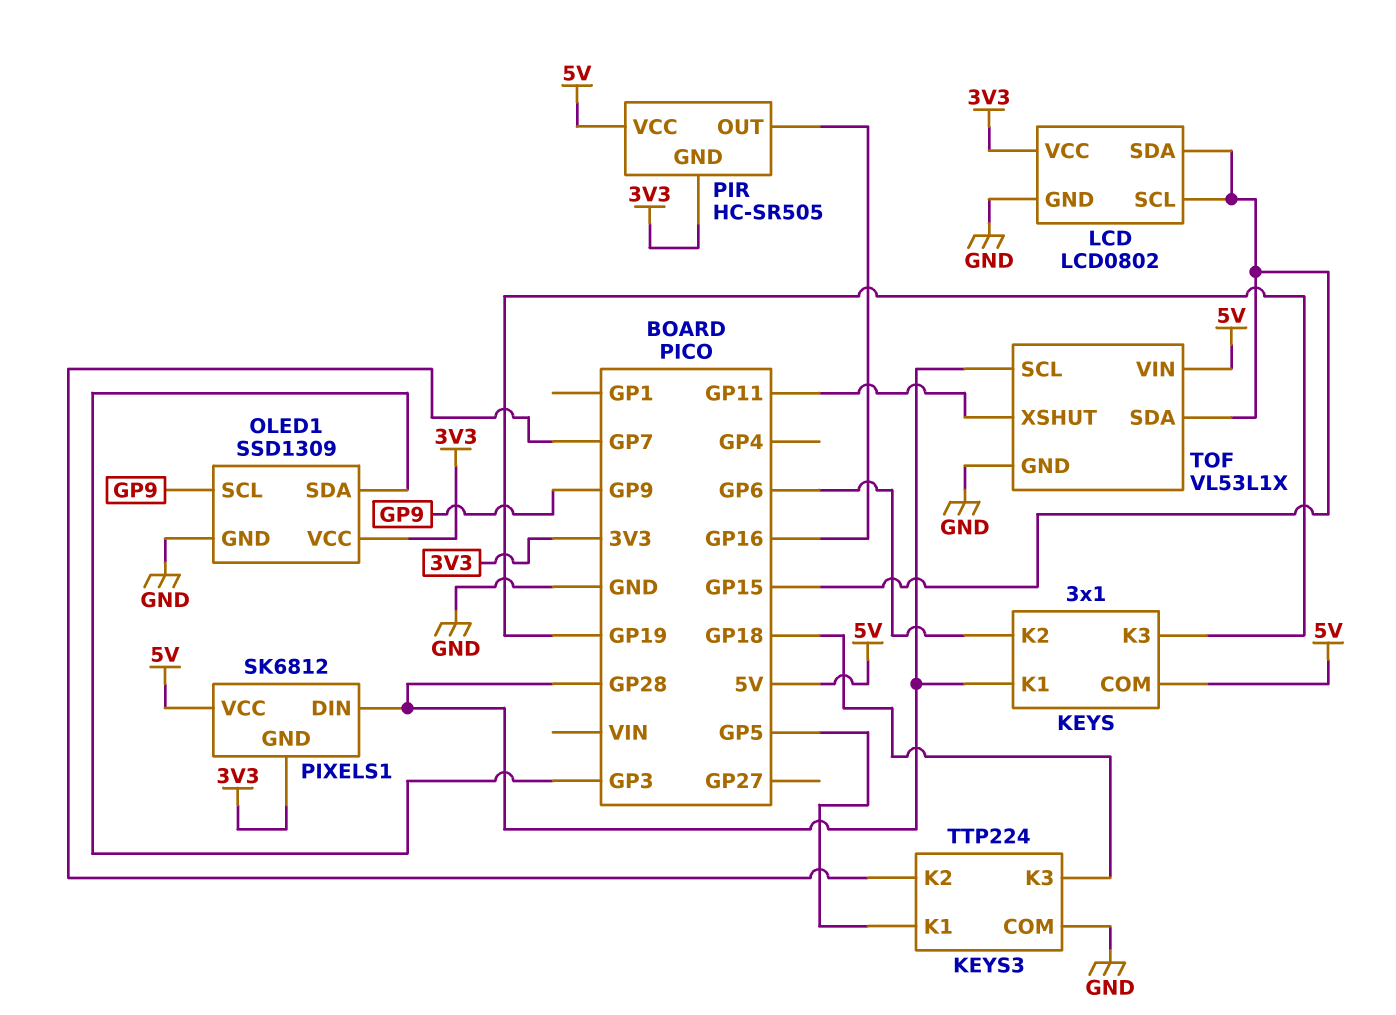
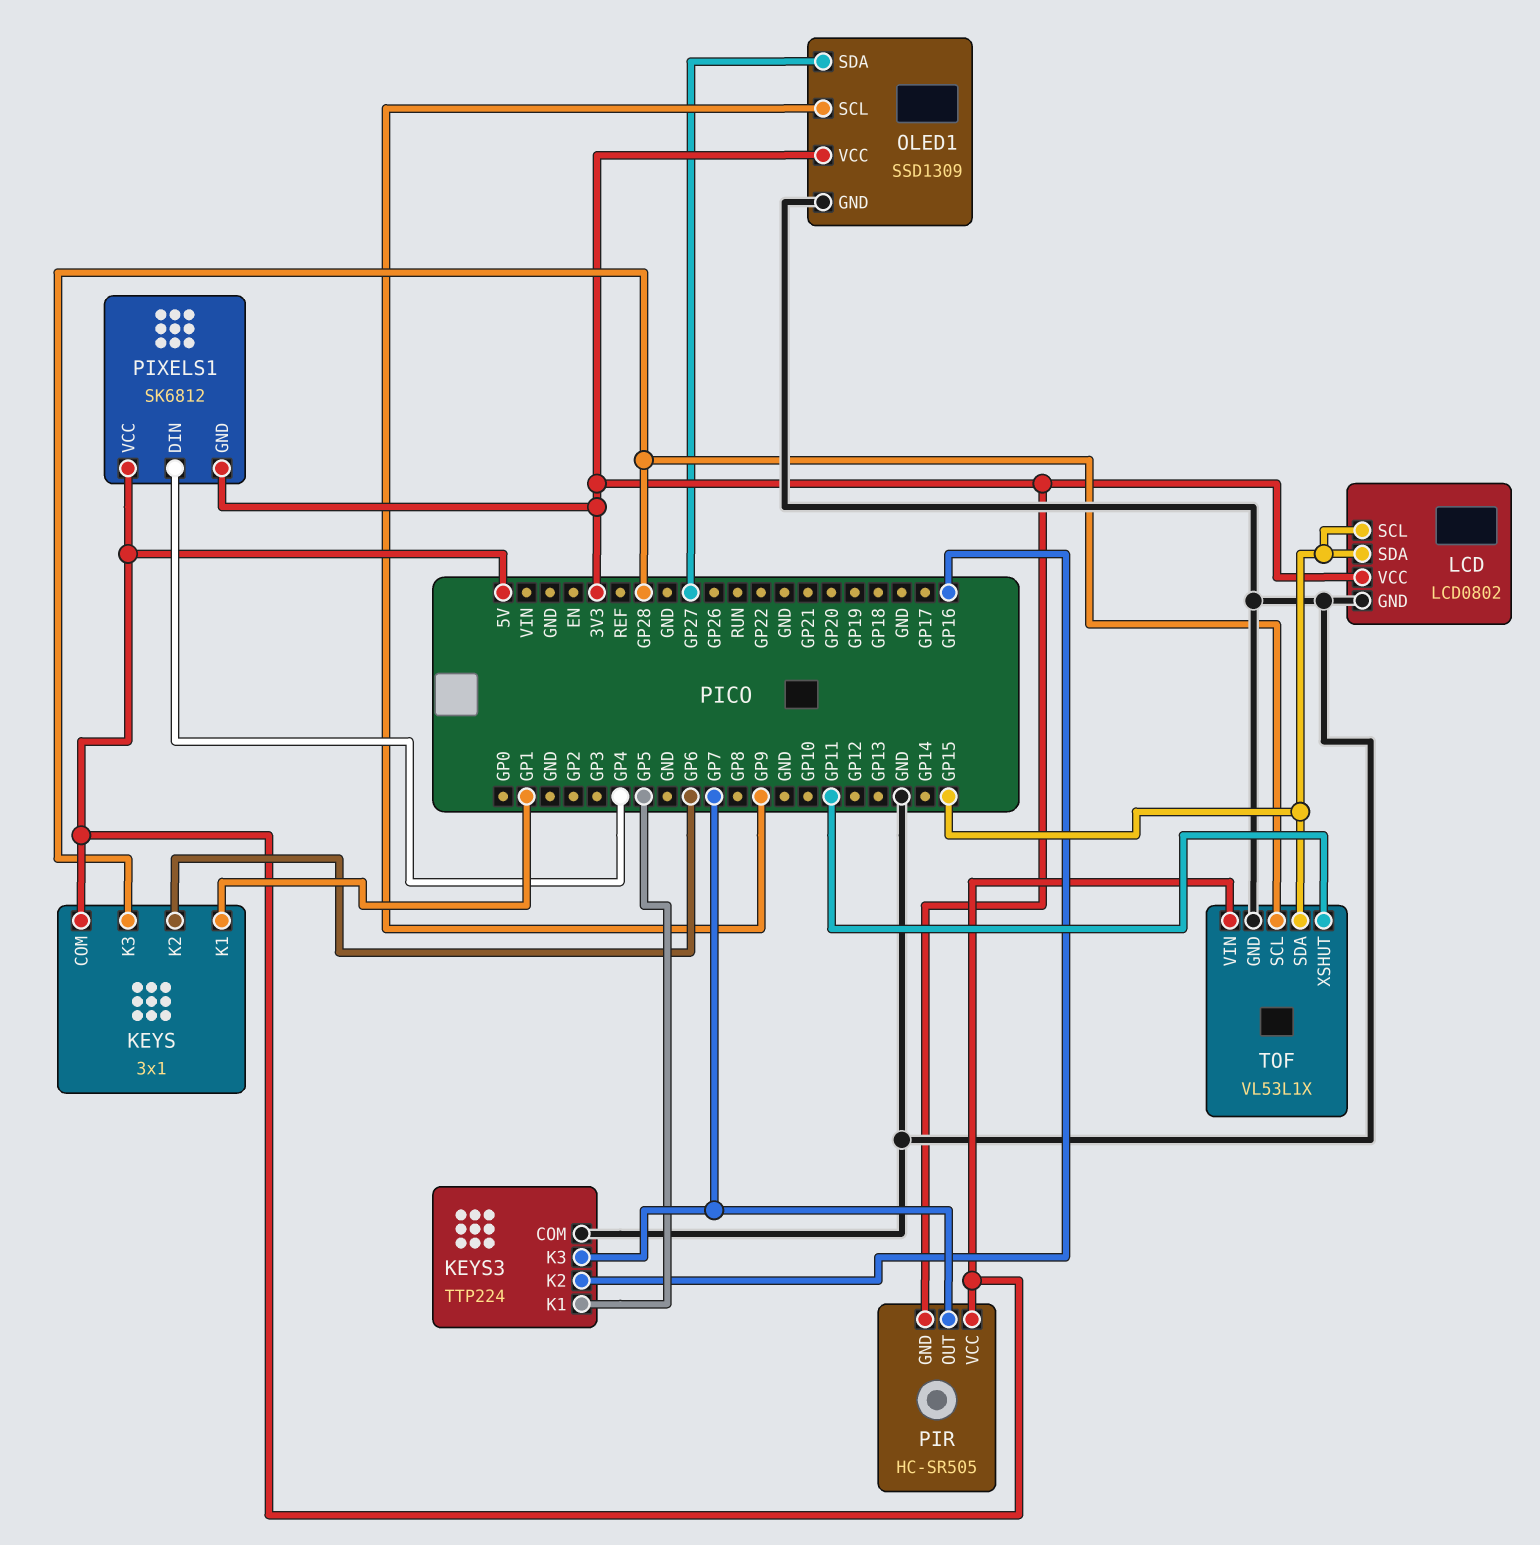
KEYS pin K1: GP28 -> GP1
KEYS pin K3: GP19 -> GP28
KEYS3 pin K2: GP7 -> GP16
KEYS3 pin K3: GP18 -> GP7
OLED1 pin SDA: GP3 -> GP27
PIR pin OUT: GP16 -> GP7
PIXELS1 pin DIN: GP28 -> GP4

